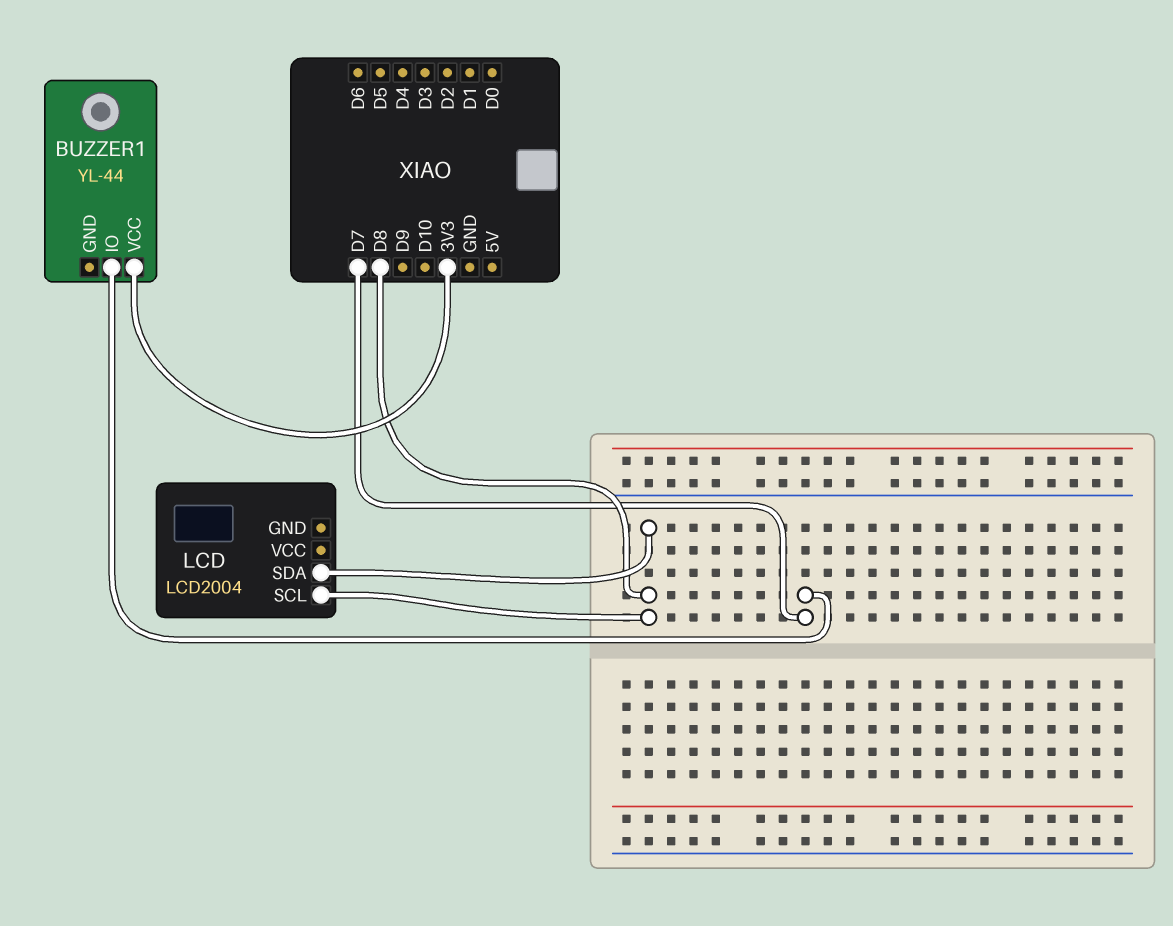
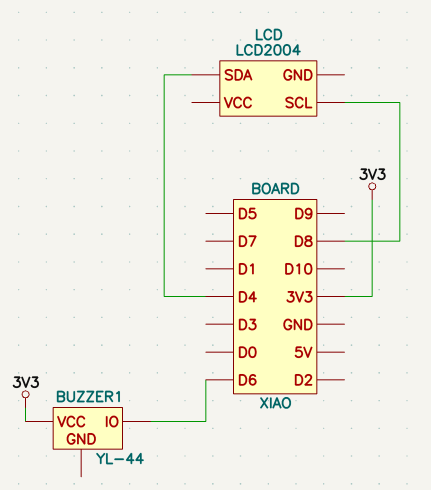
BUZZER1 pin IO: D7 -> D6
LCD pin SDA: D8 -> D4

